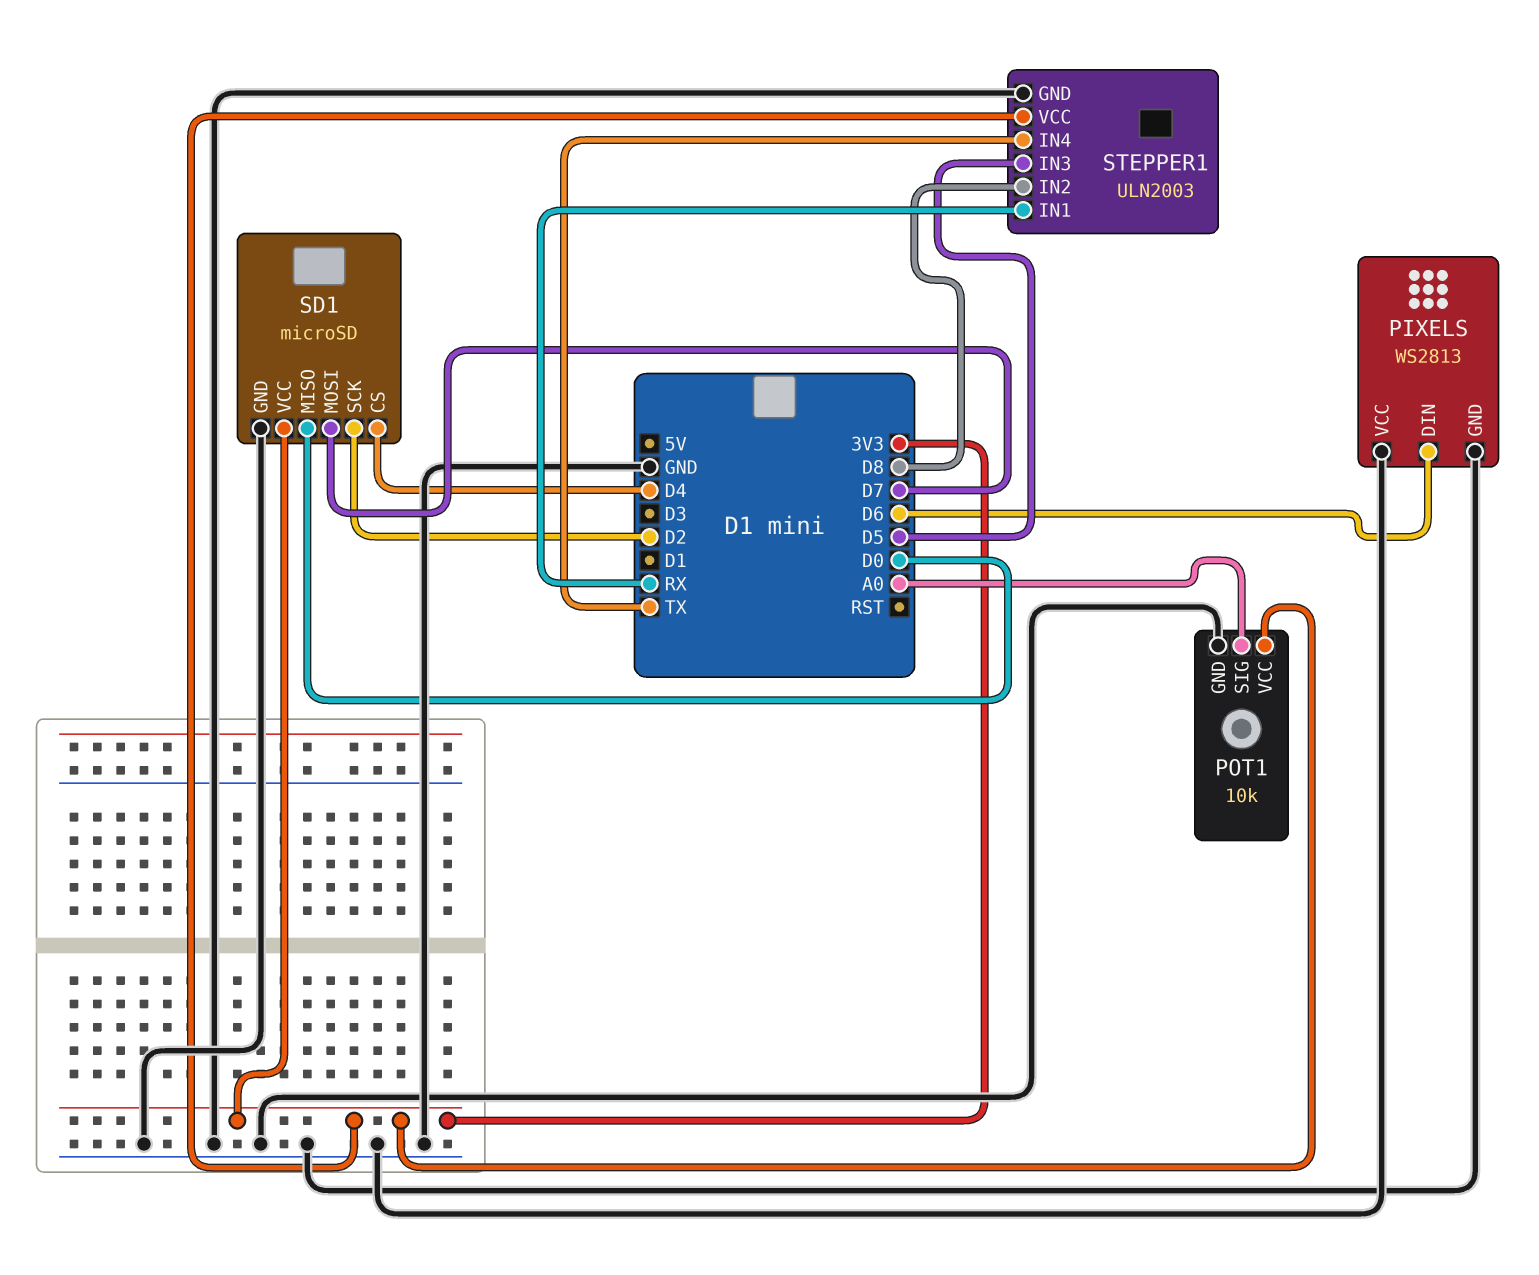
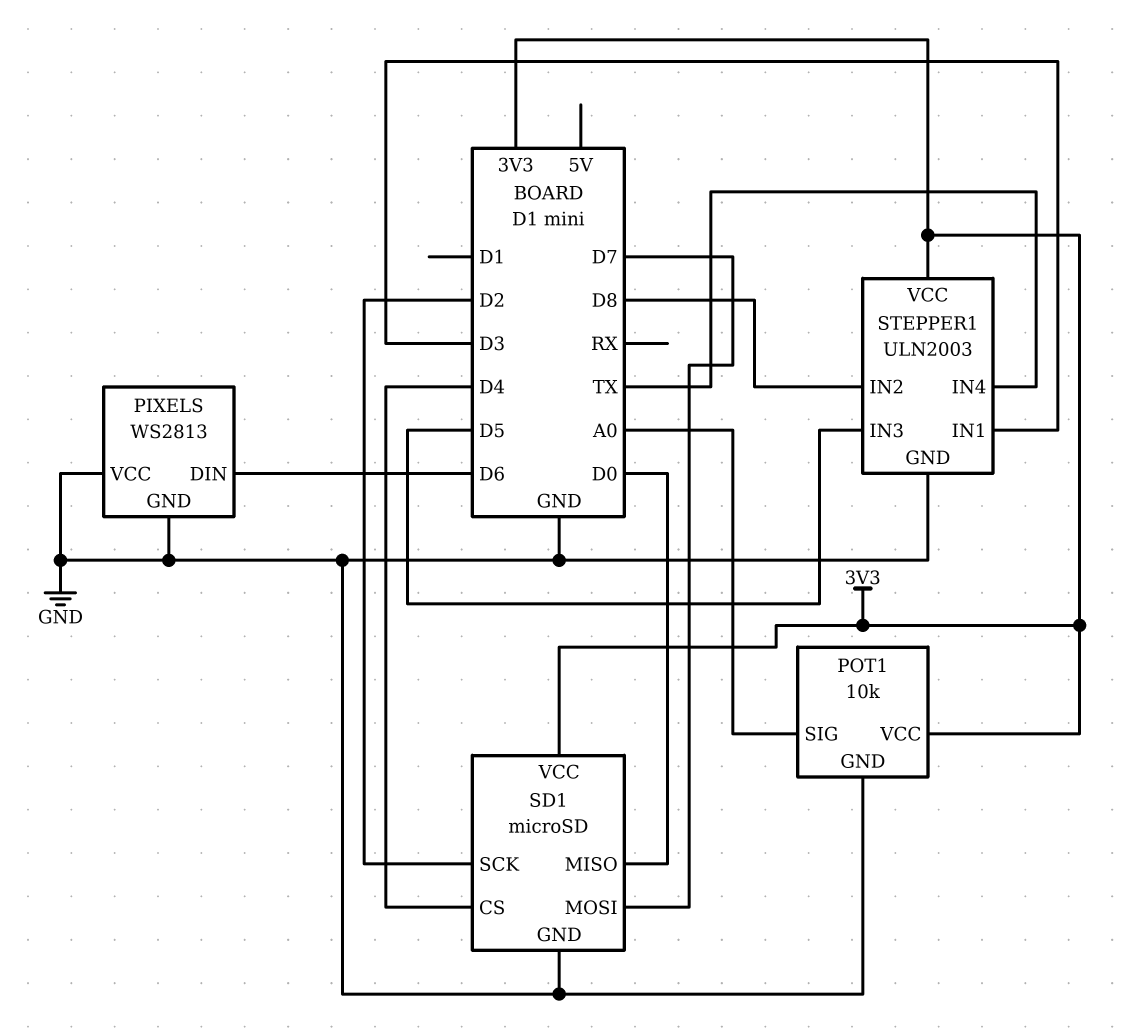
STEPPER1 pin IN1: RX -> D3

